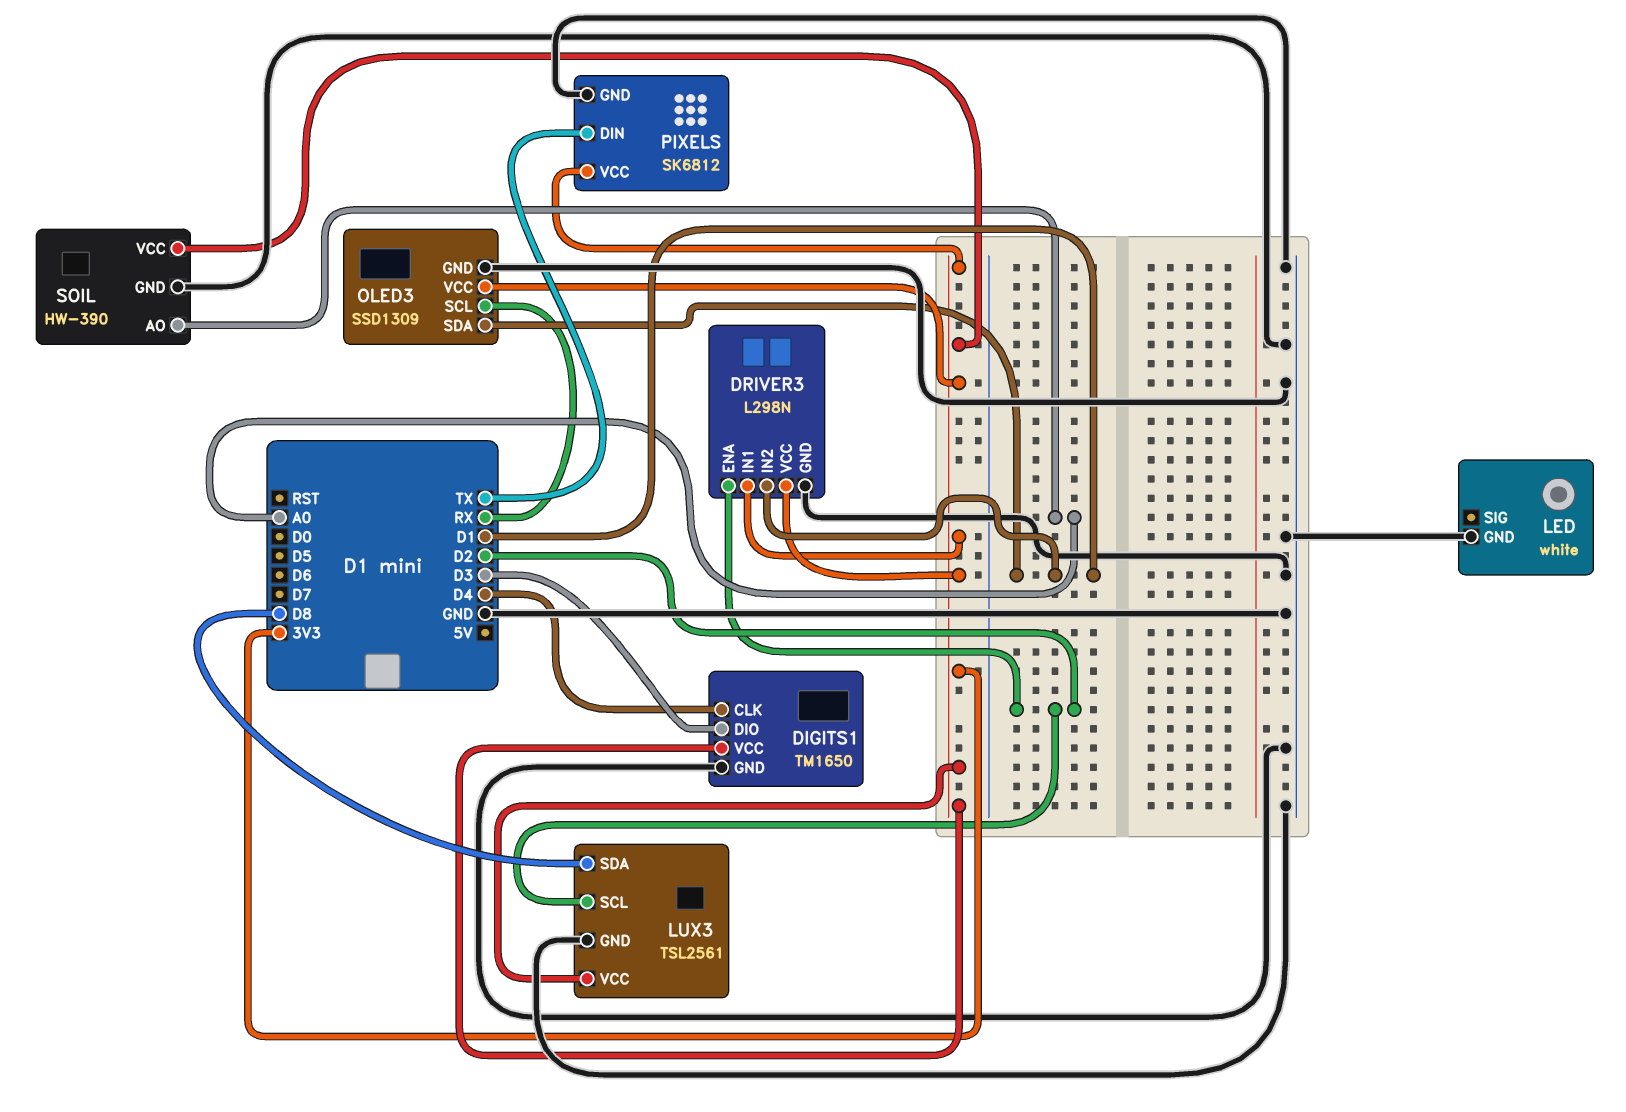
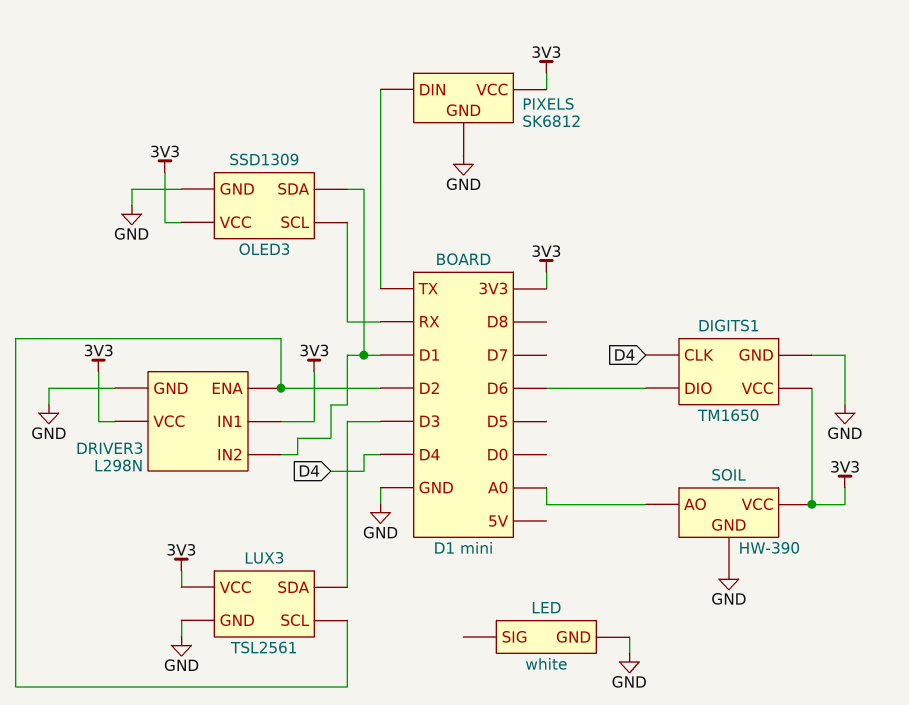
DIGITS1 pin DIO: D3 -> D6
LUX3 pin SDA: D8 -> D3

